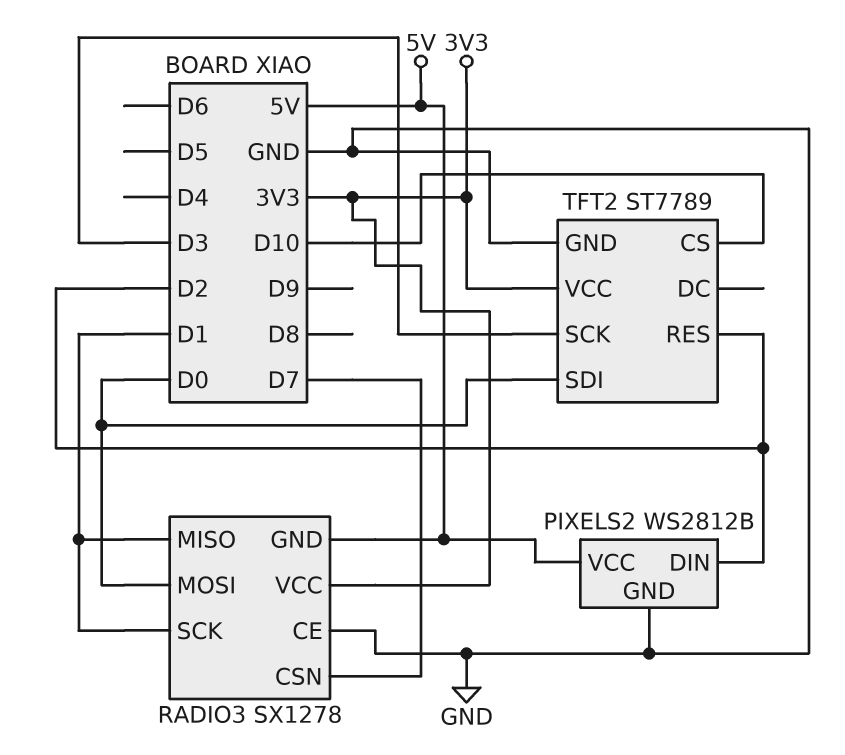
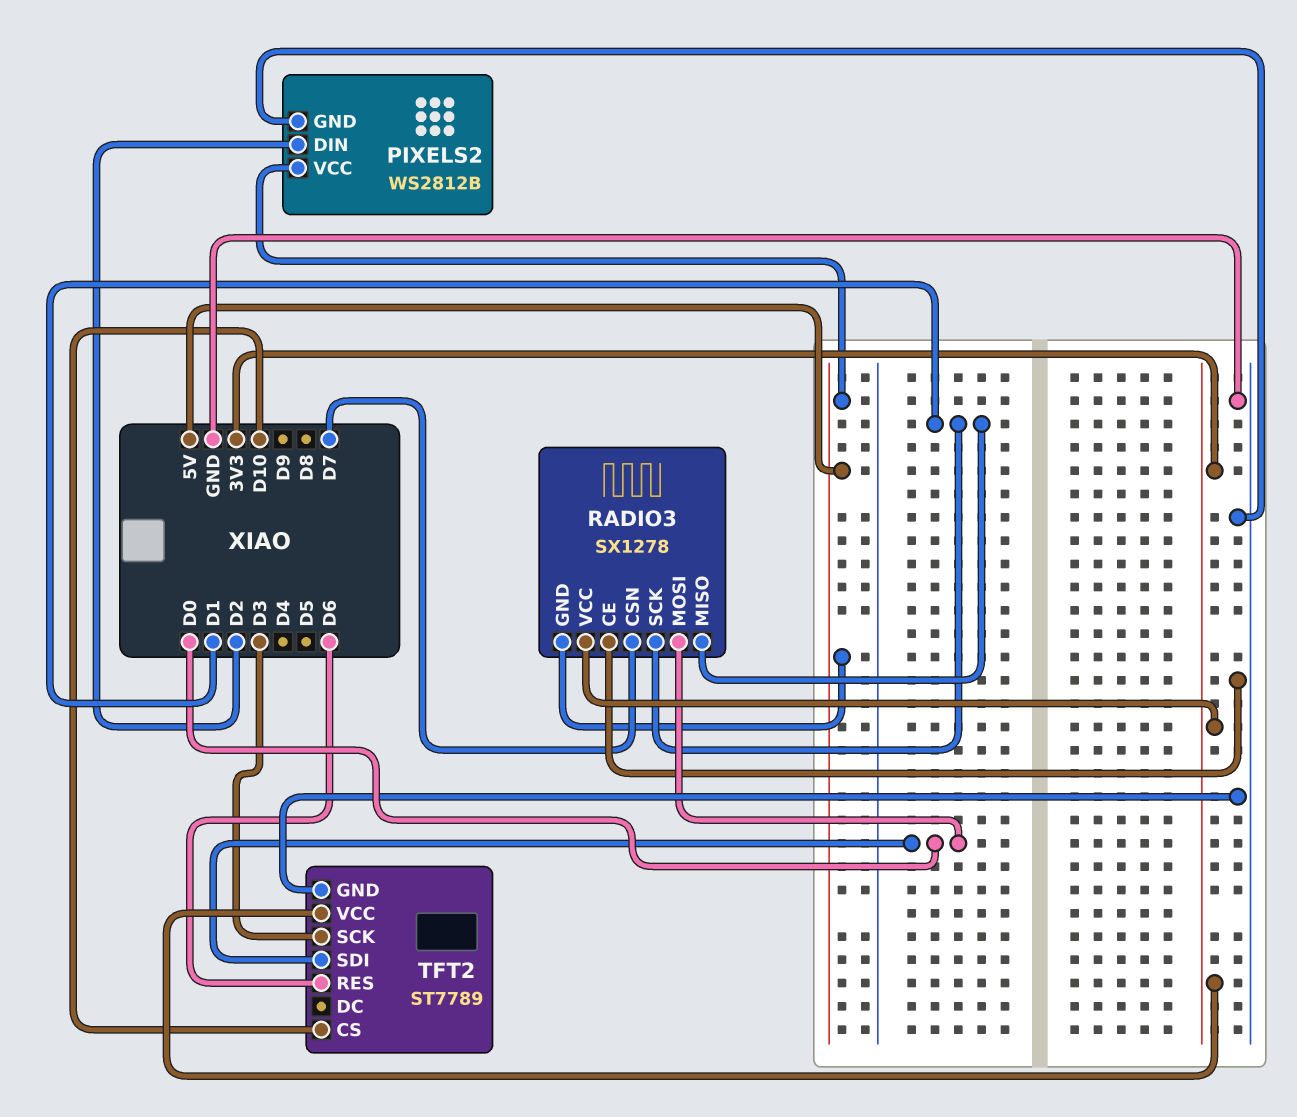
TFT2 pin RES: D2 -> D6

